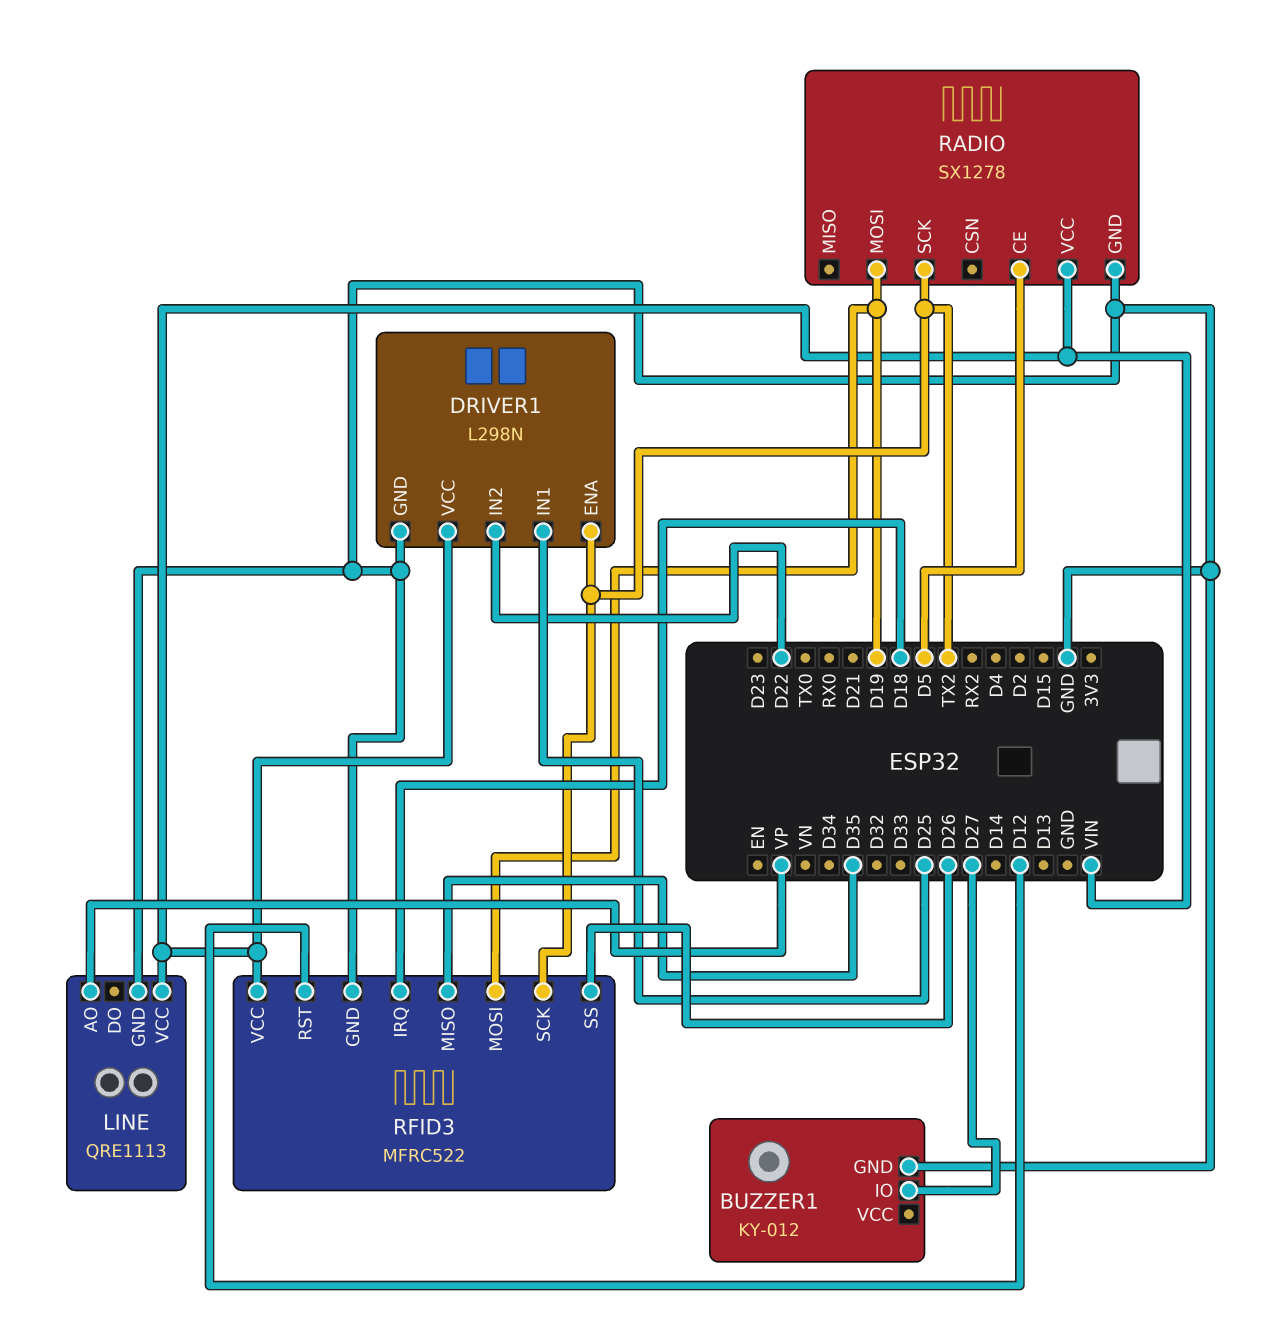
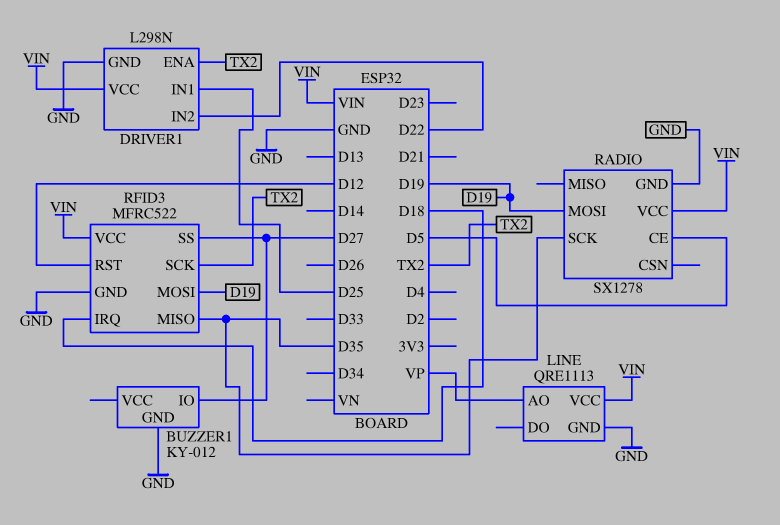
RADIO pin SCK: TX2 -> D35
RFID3 pin SS: D26 -> D27

